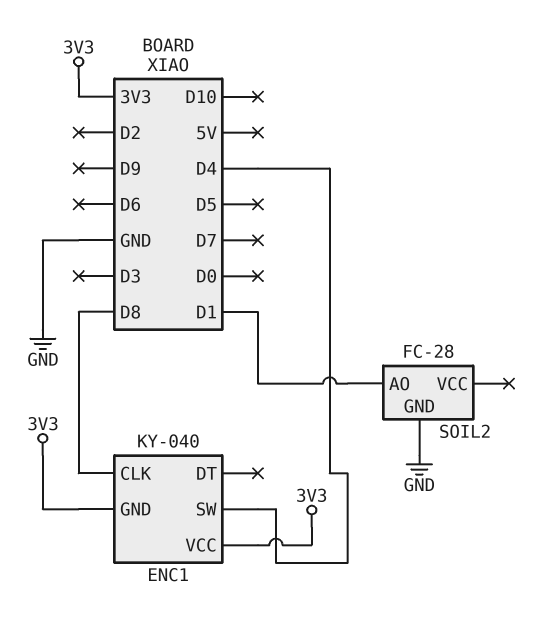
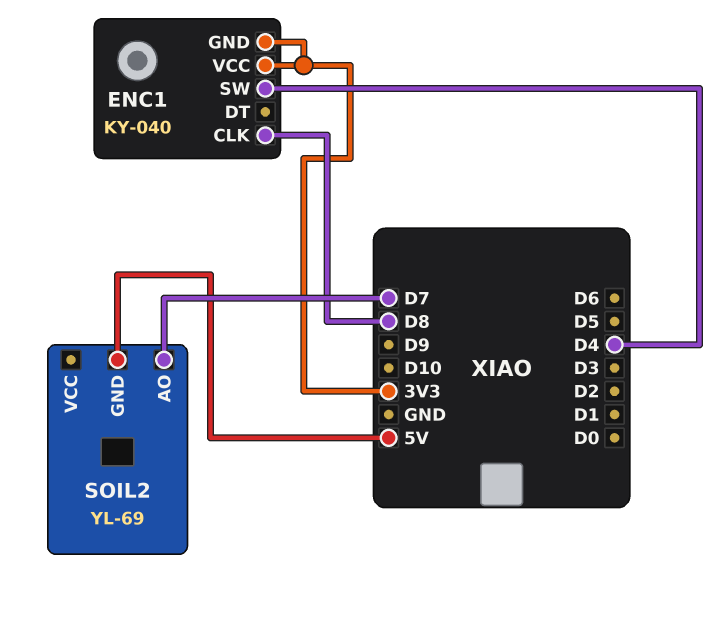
SOIL2: FC-28 -> YL-69
SOIL2 pin AO: D1 -> D7
SOIL2 pin GND: GND -> 5V

